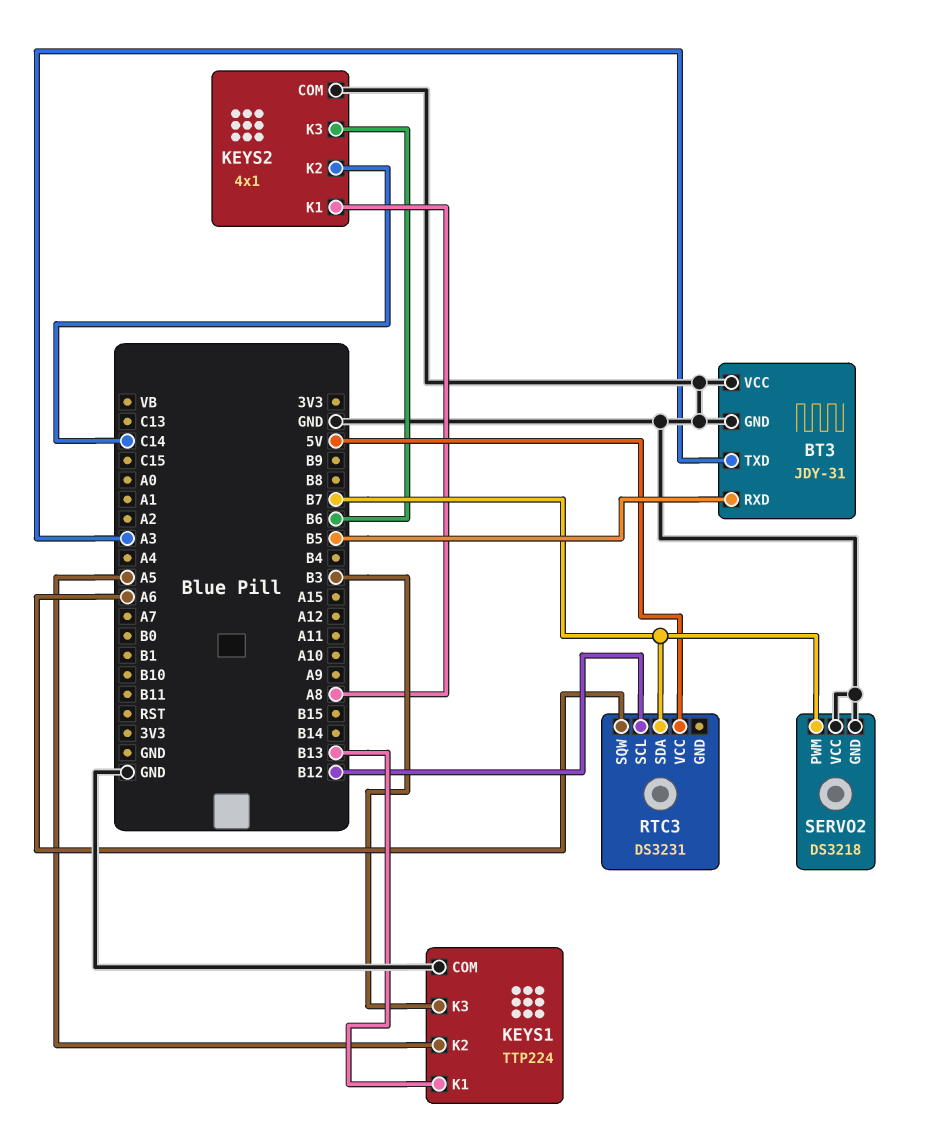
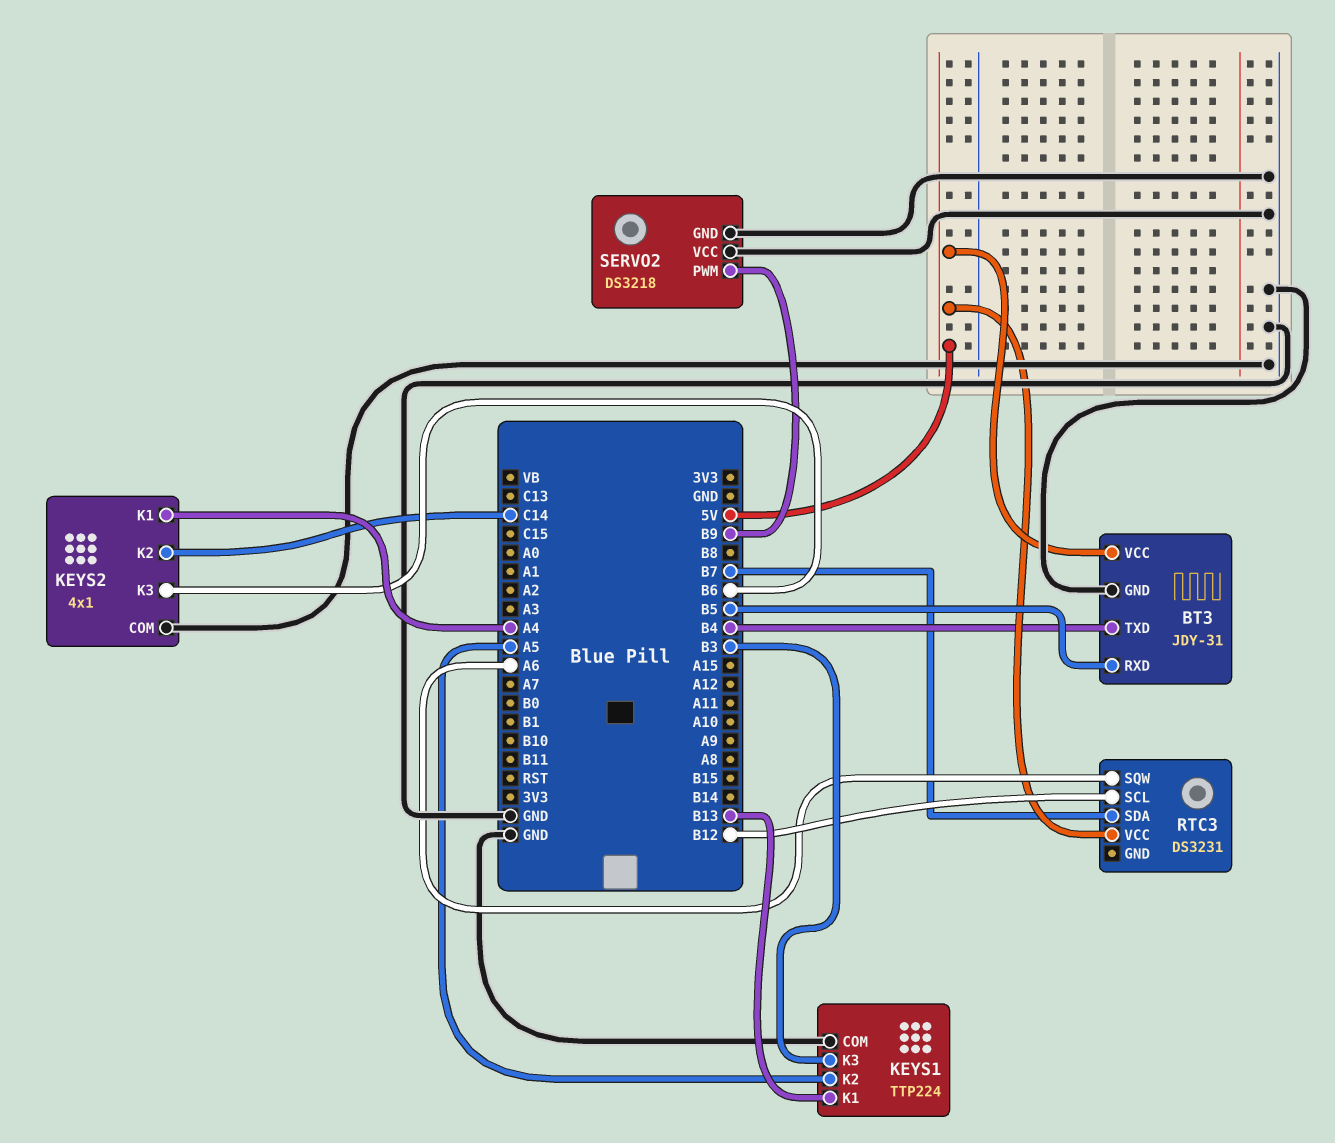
BT3 pin TXD: A3 -> B4
BT3 pin VCC: GND -> 5V
KEYS2 pin K1: A8 -> A4
SERVO2 pin PWM: B7 -> B9

